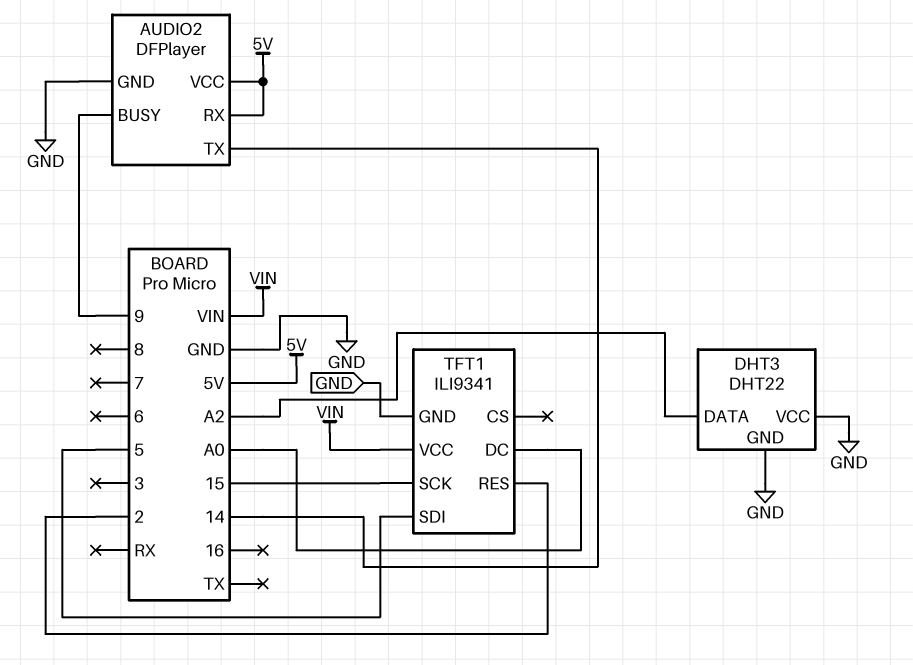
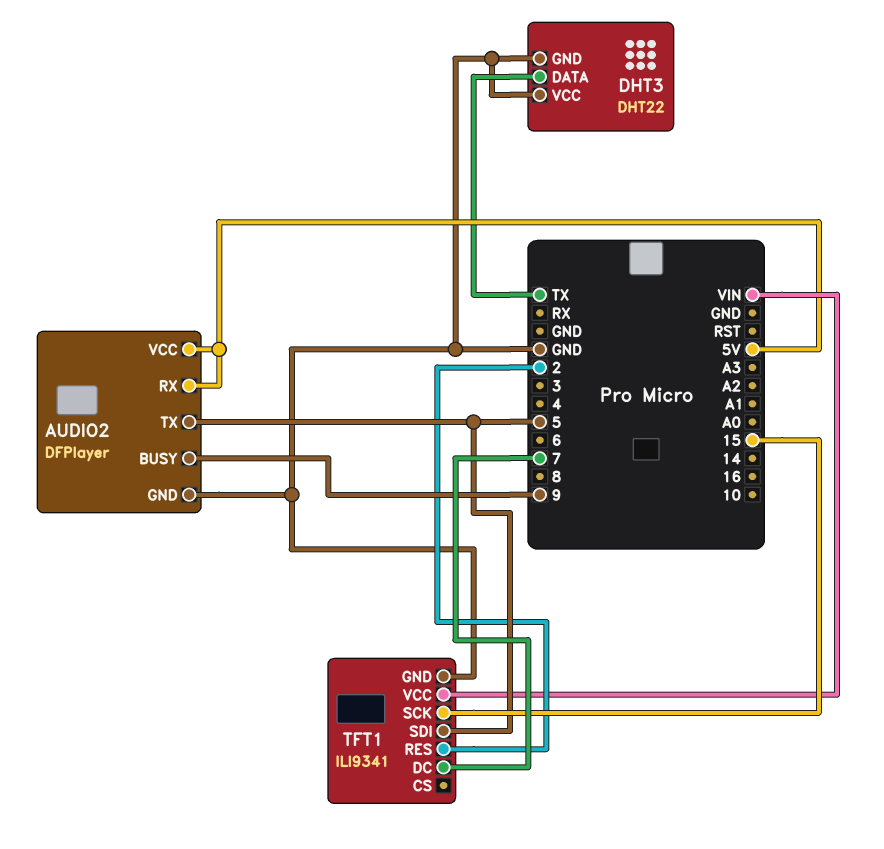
AUDIO2 pin TX: 14 -> 5
DHT3 pin DATA: A2 -> TX
TFT1 pin DC: A0 -> 7

